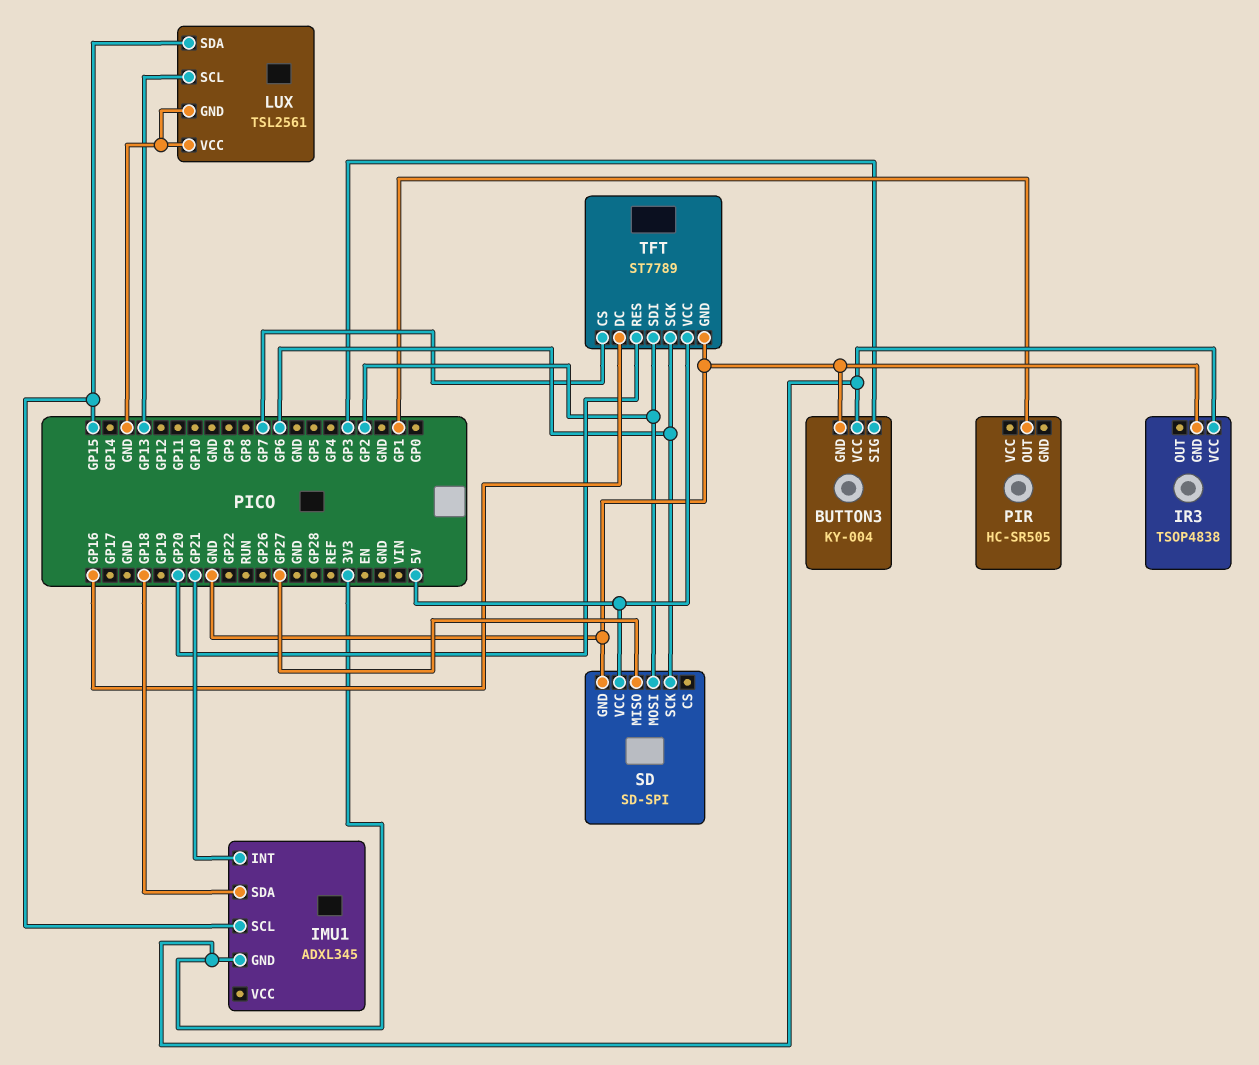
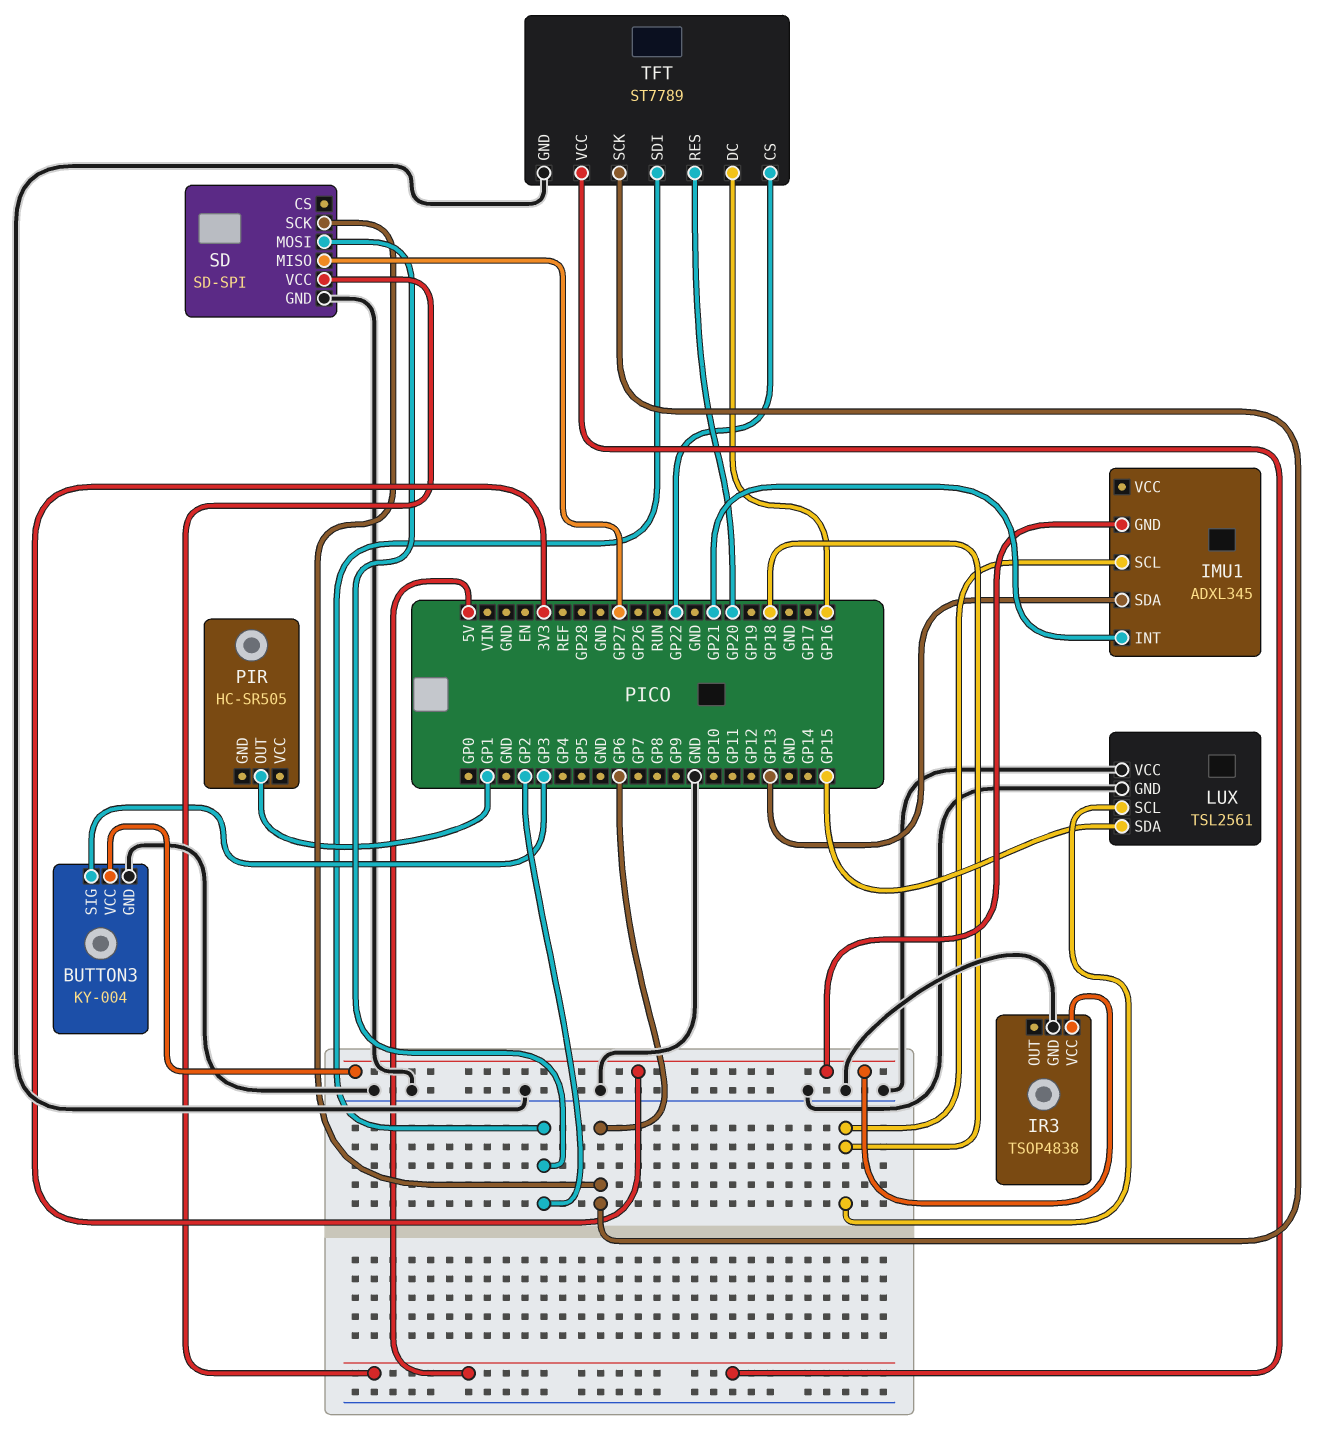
IMU1 pin SCL: GP15 -> GP18
IMU1 pin SDA: GP18 -> GP13
LUX pin SCL: GP13 -> GP18
TFT pin CS: GP7 -> GP22

